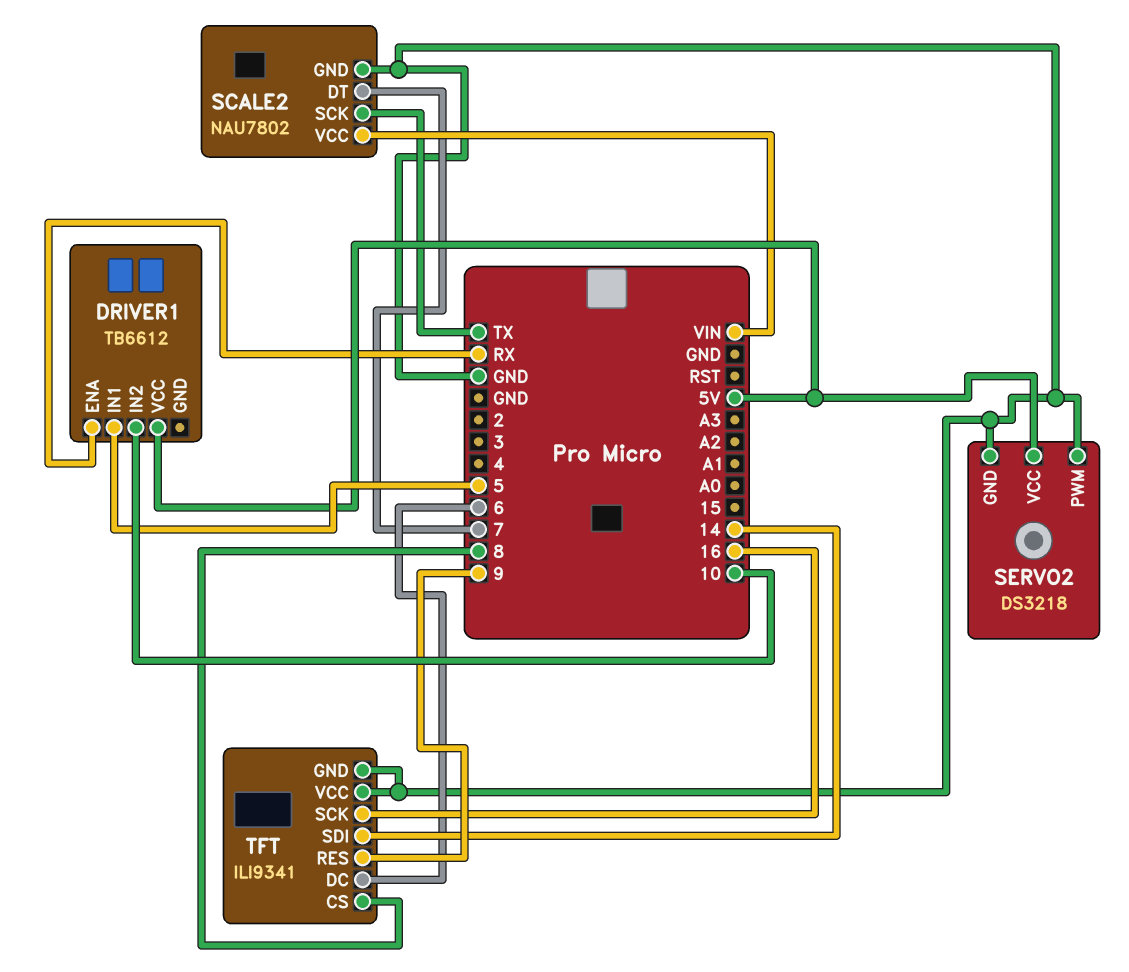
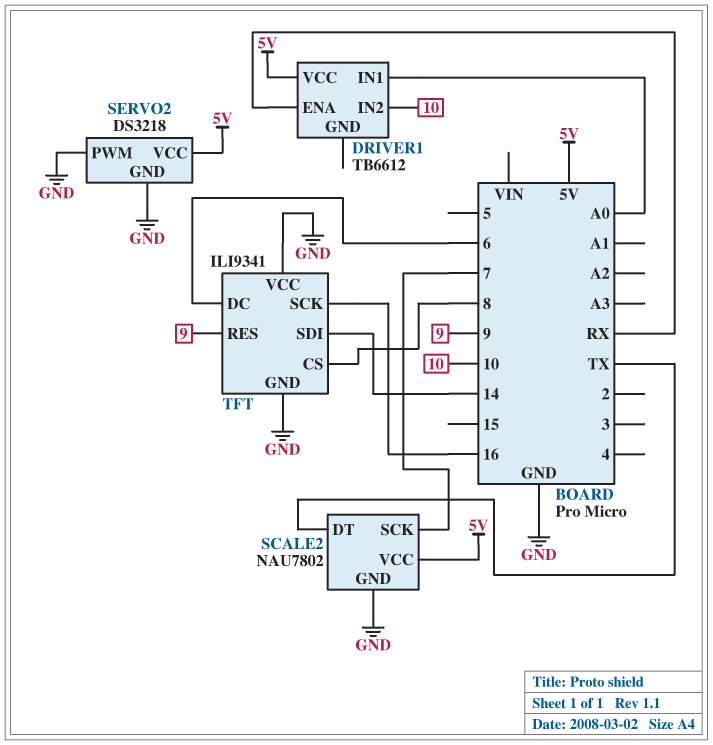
DRIVER1 pin IN1: 5 -> A0
SCALE2 pin DT: 7 -> TX
SCALE2 pin SCK: TX -> 7
SCALE2 pin VCC: VIN -> 5V

